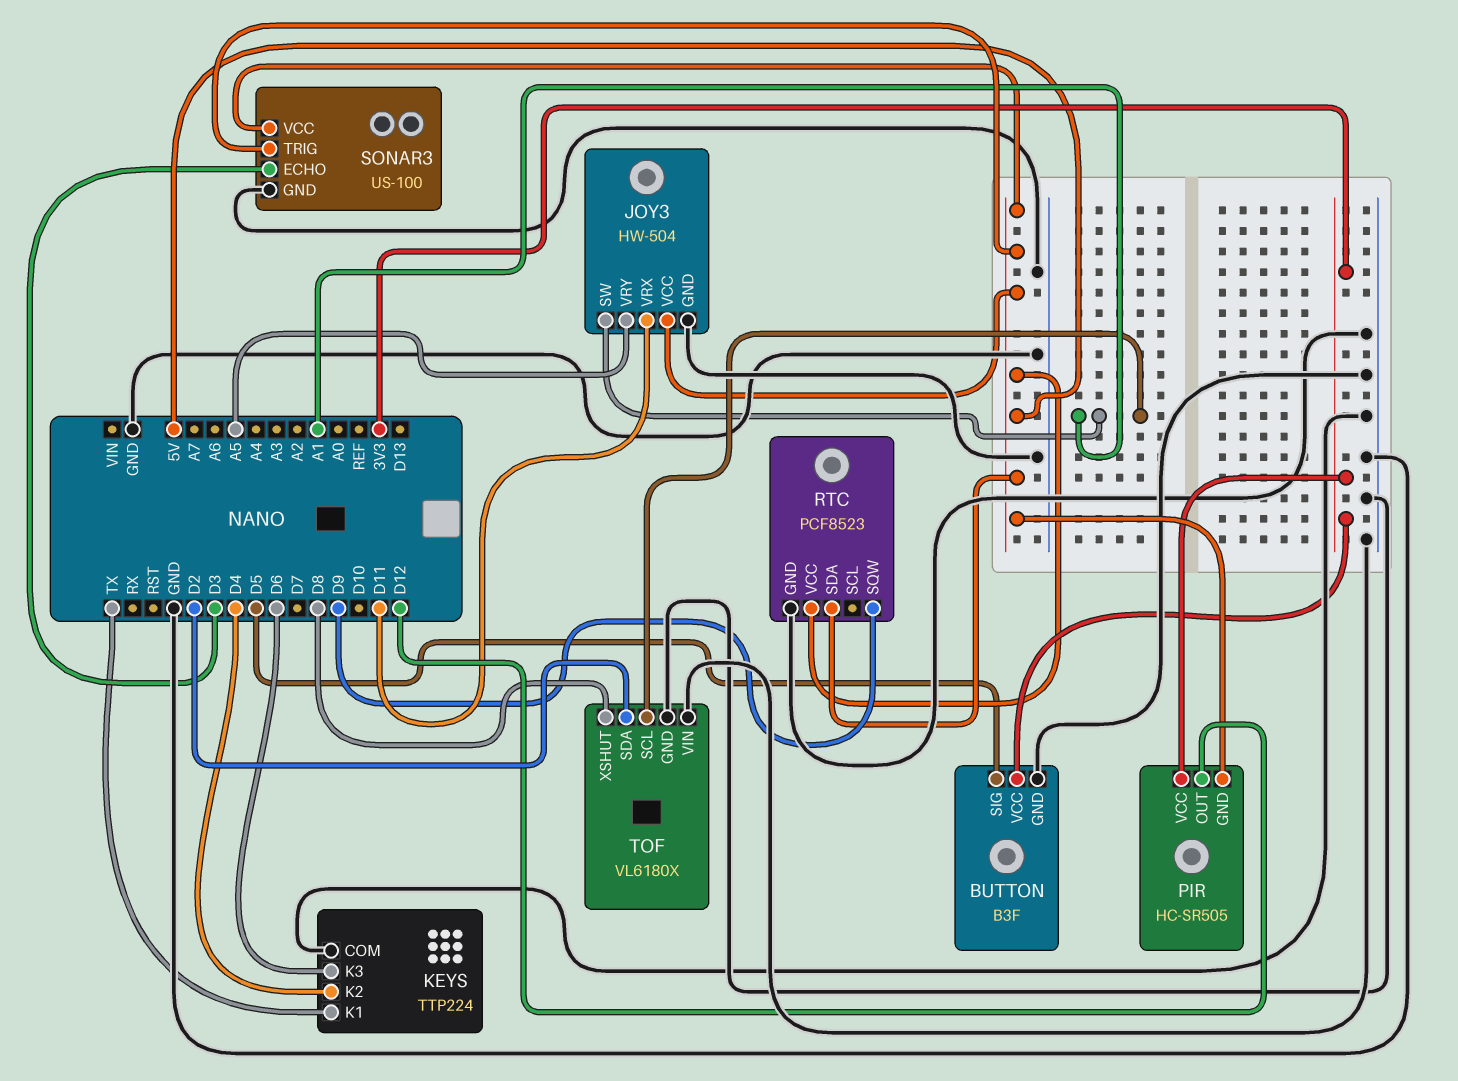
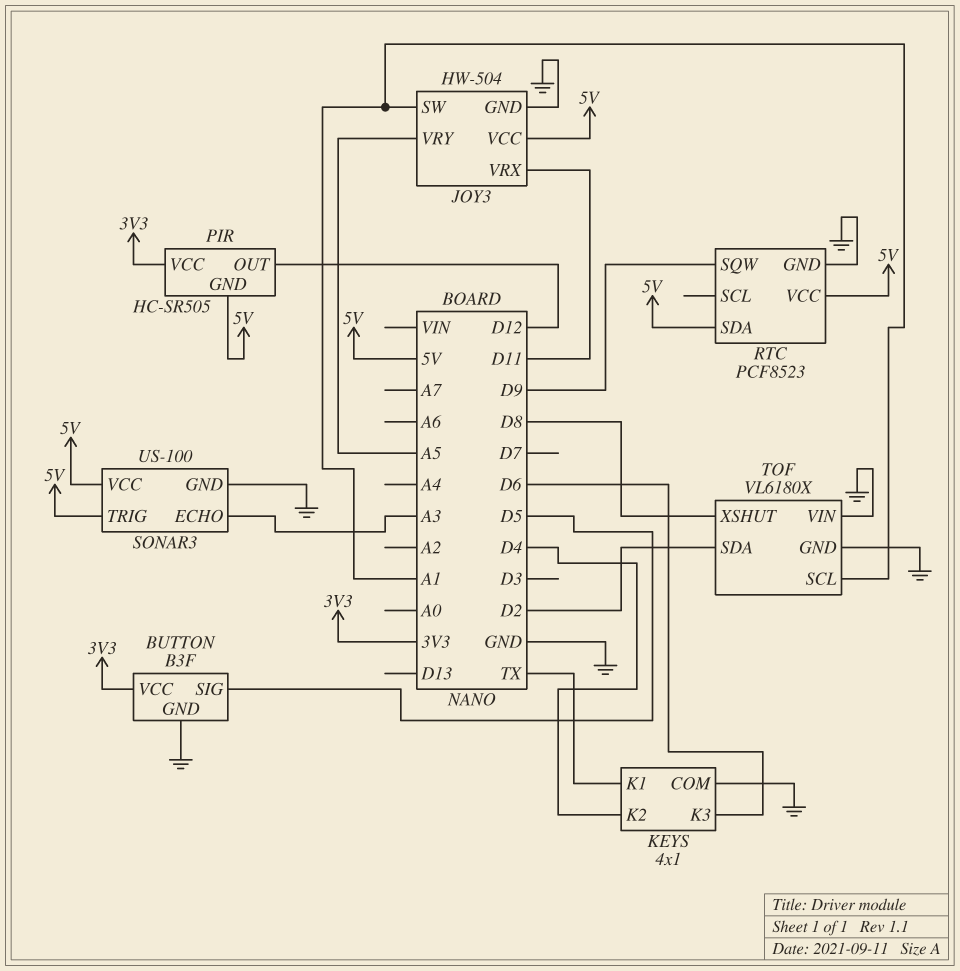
KEYS: TTP224 -> 4x1
SONAR3 pin ECHO: D3 -> A3

